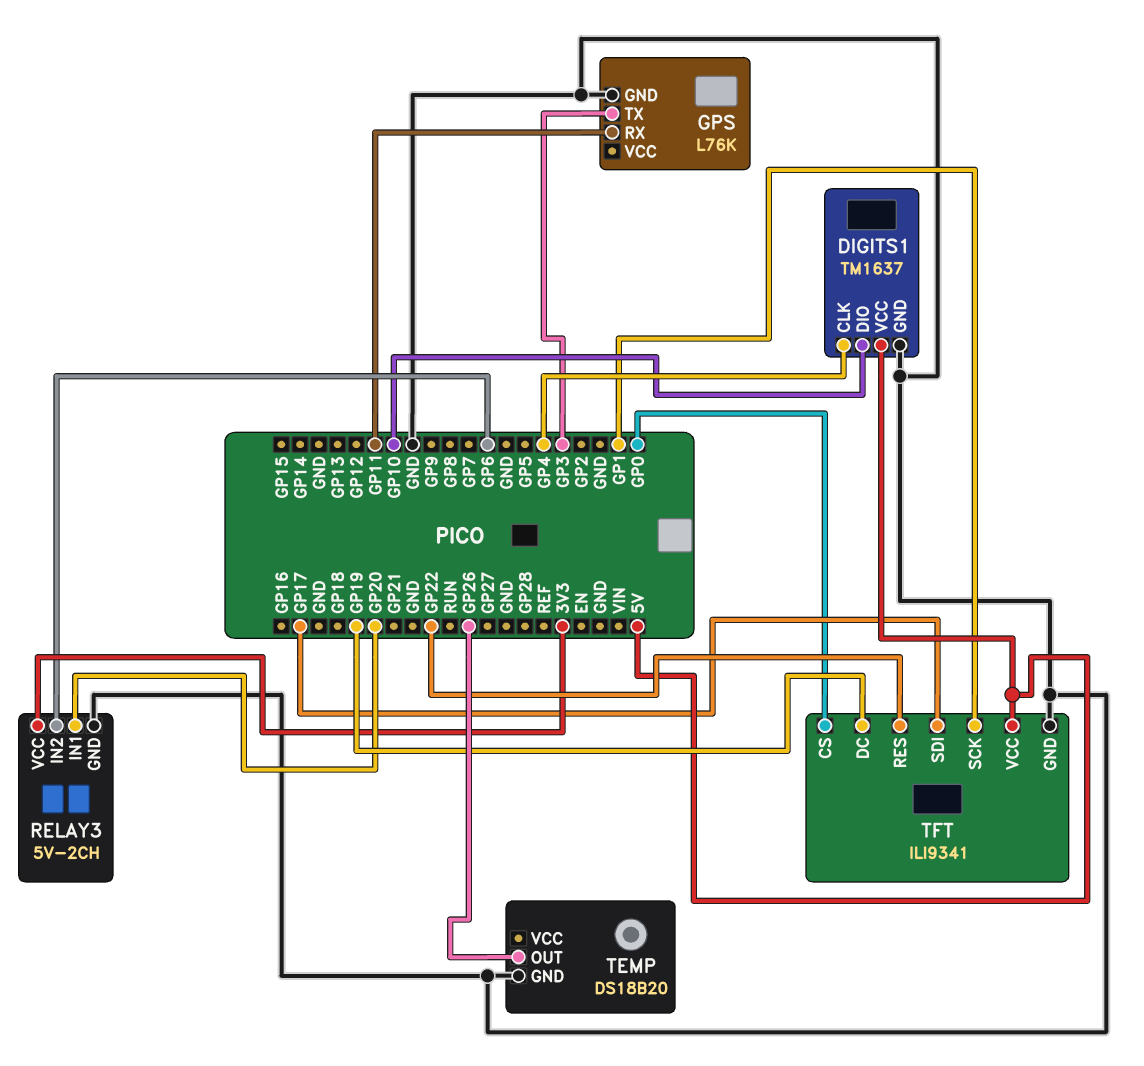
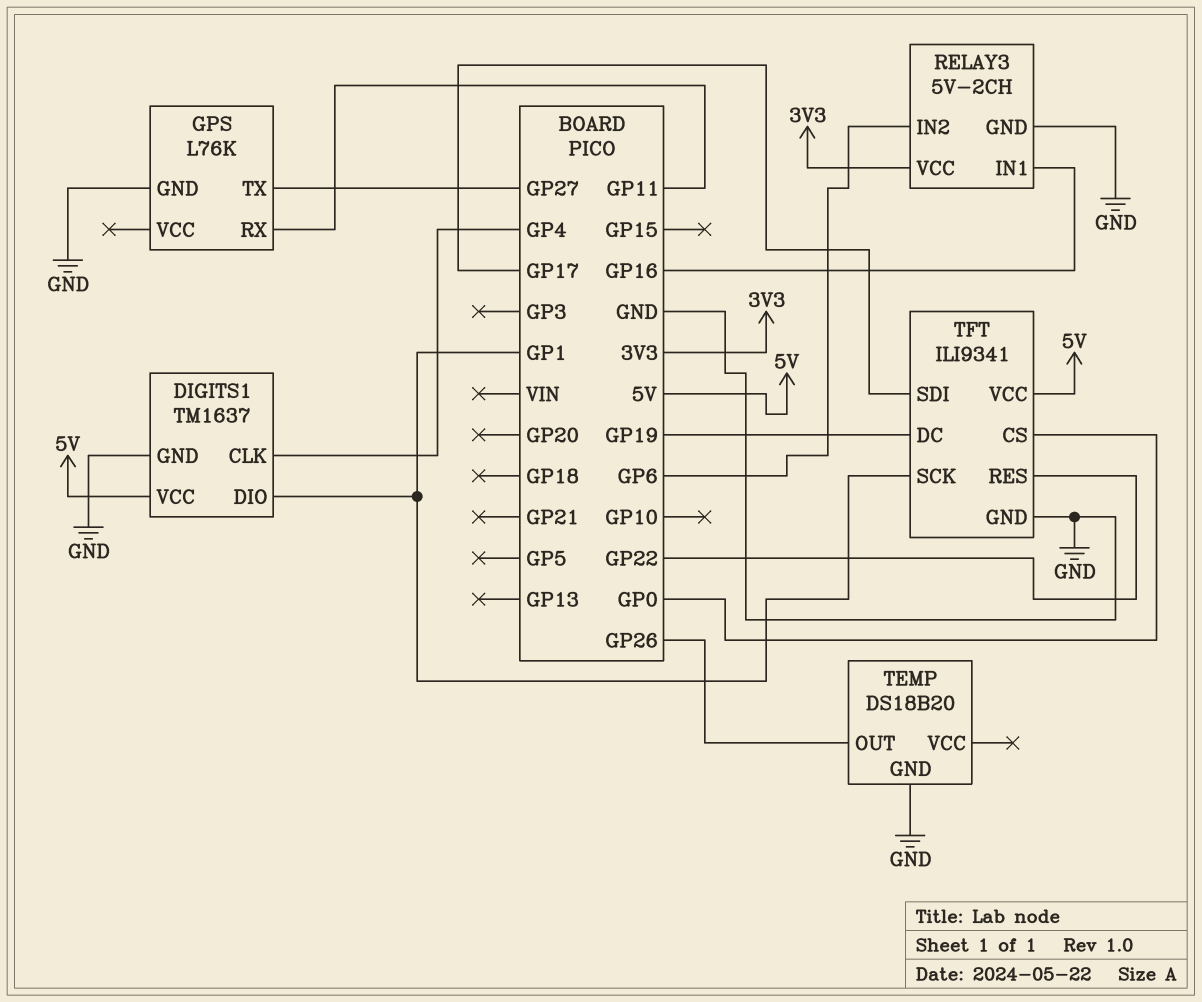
DIGITS1 pin DIO: GP10 -> GP1
GPS pin TX: GP3 -> GP27
RELAY3 pin IN1: GP20 -> GP16

